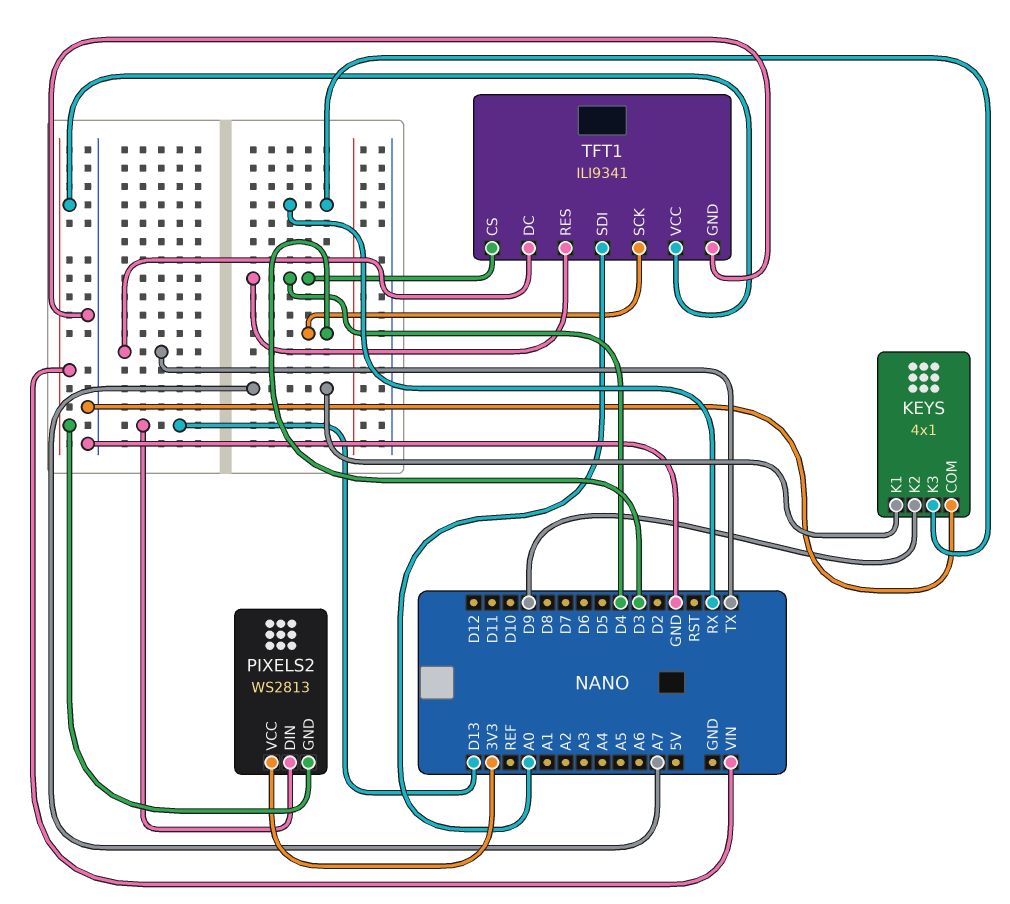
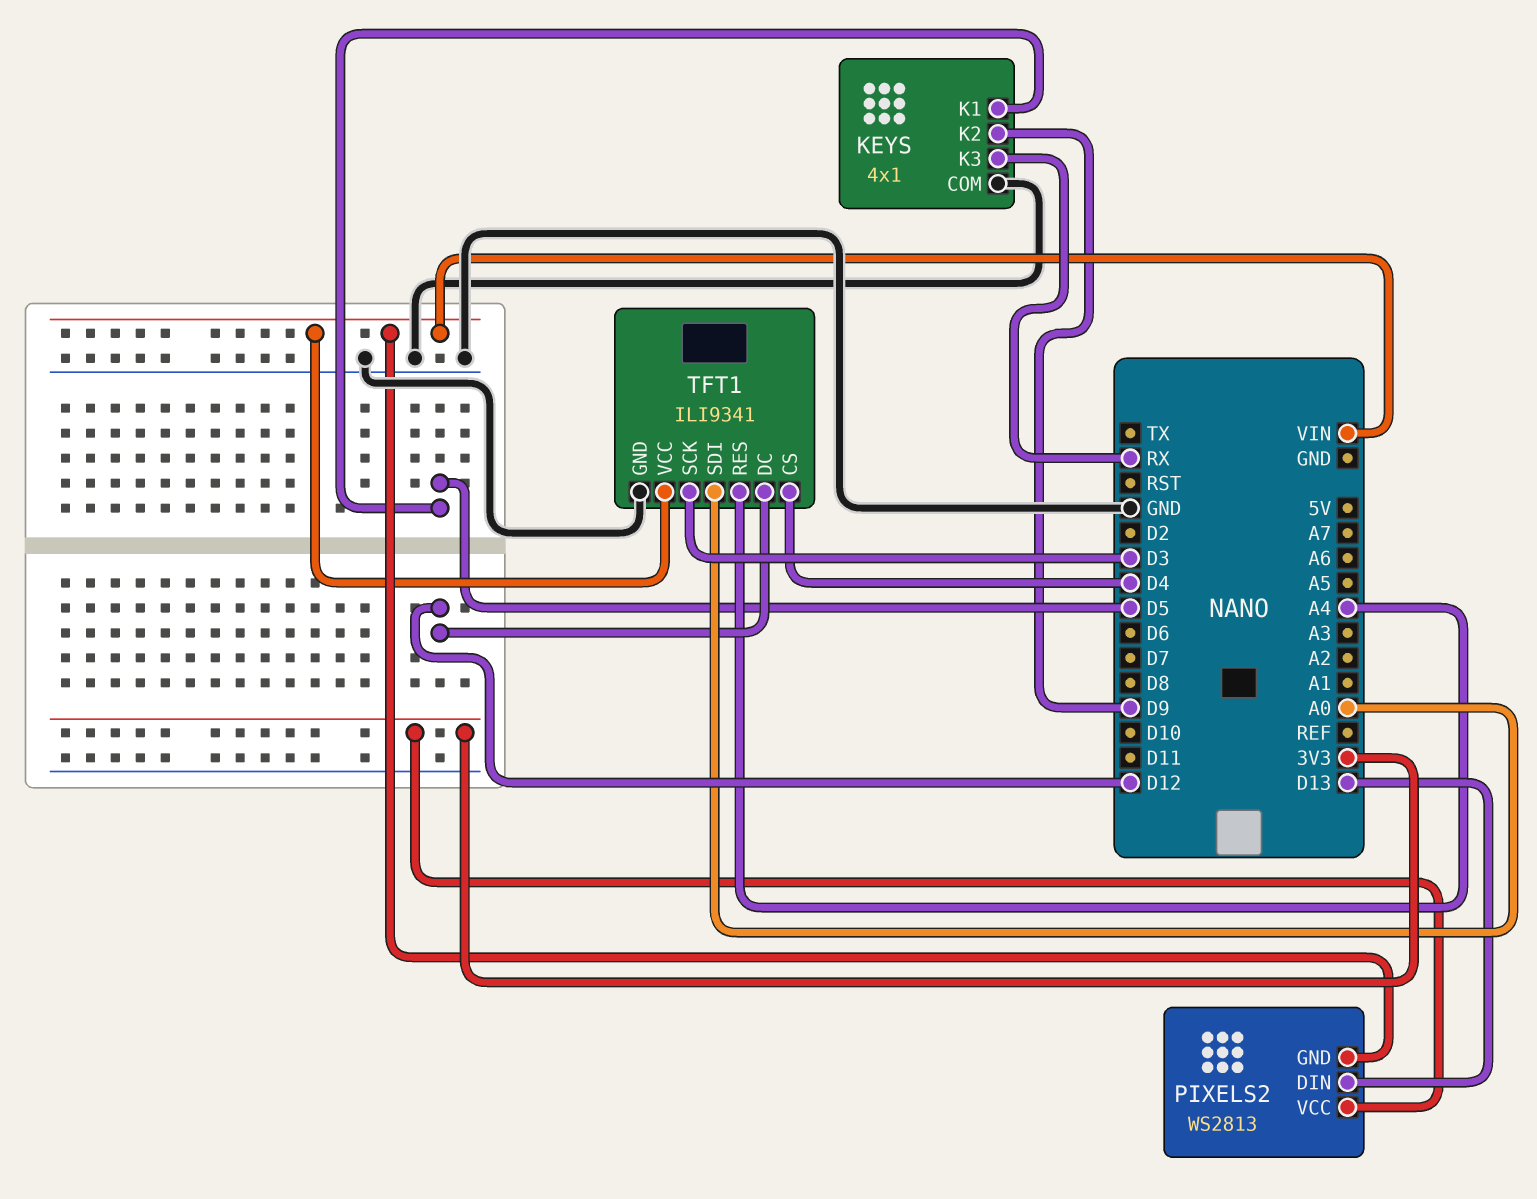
KEYS pin K1: A7 -> D5
TFT1 pin DC: TX -> D12
TFT1 pin RES: D4 -> A4

